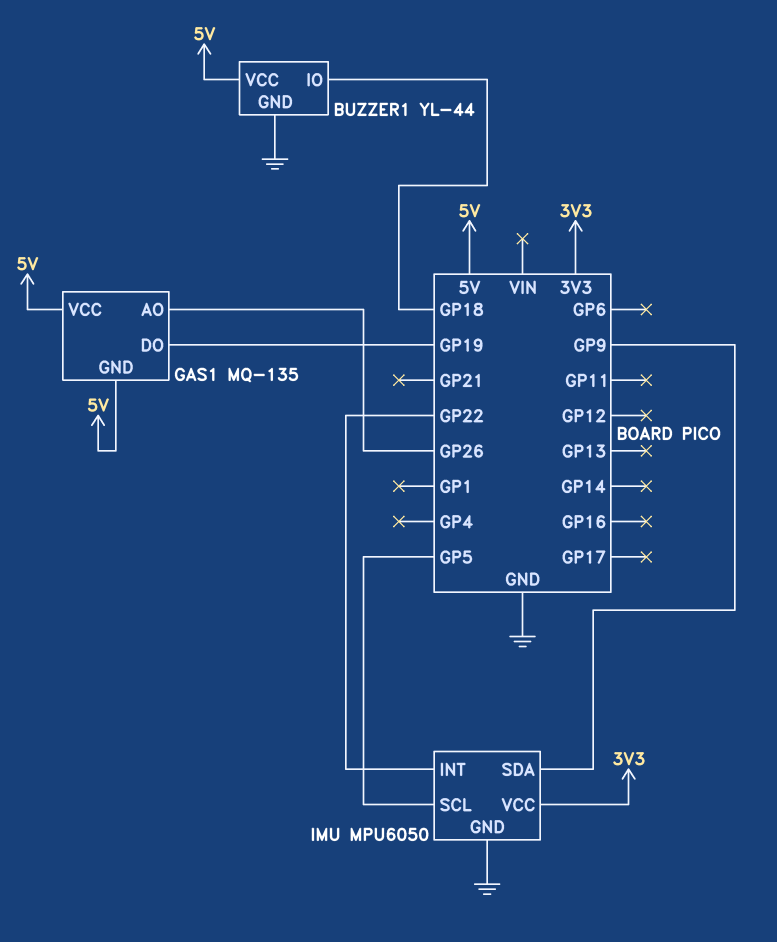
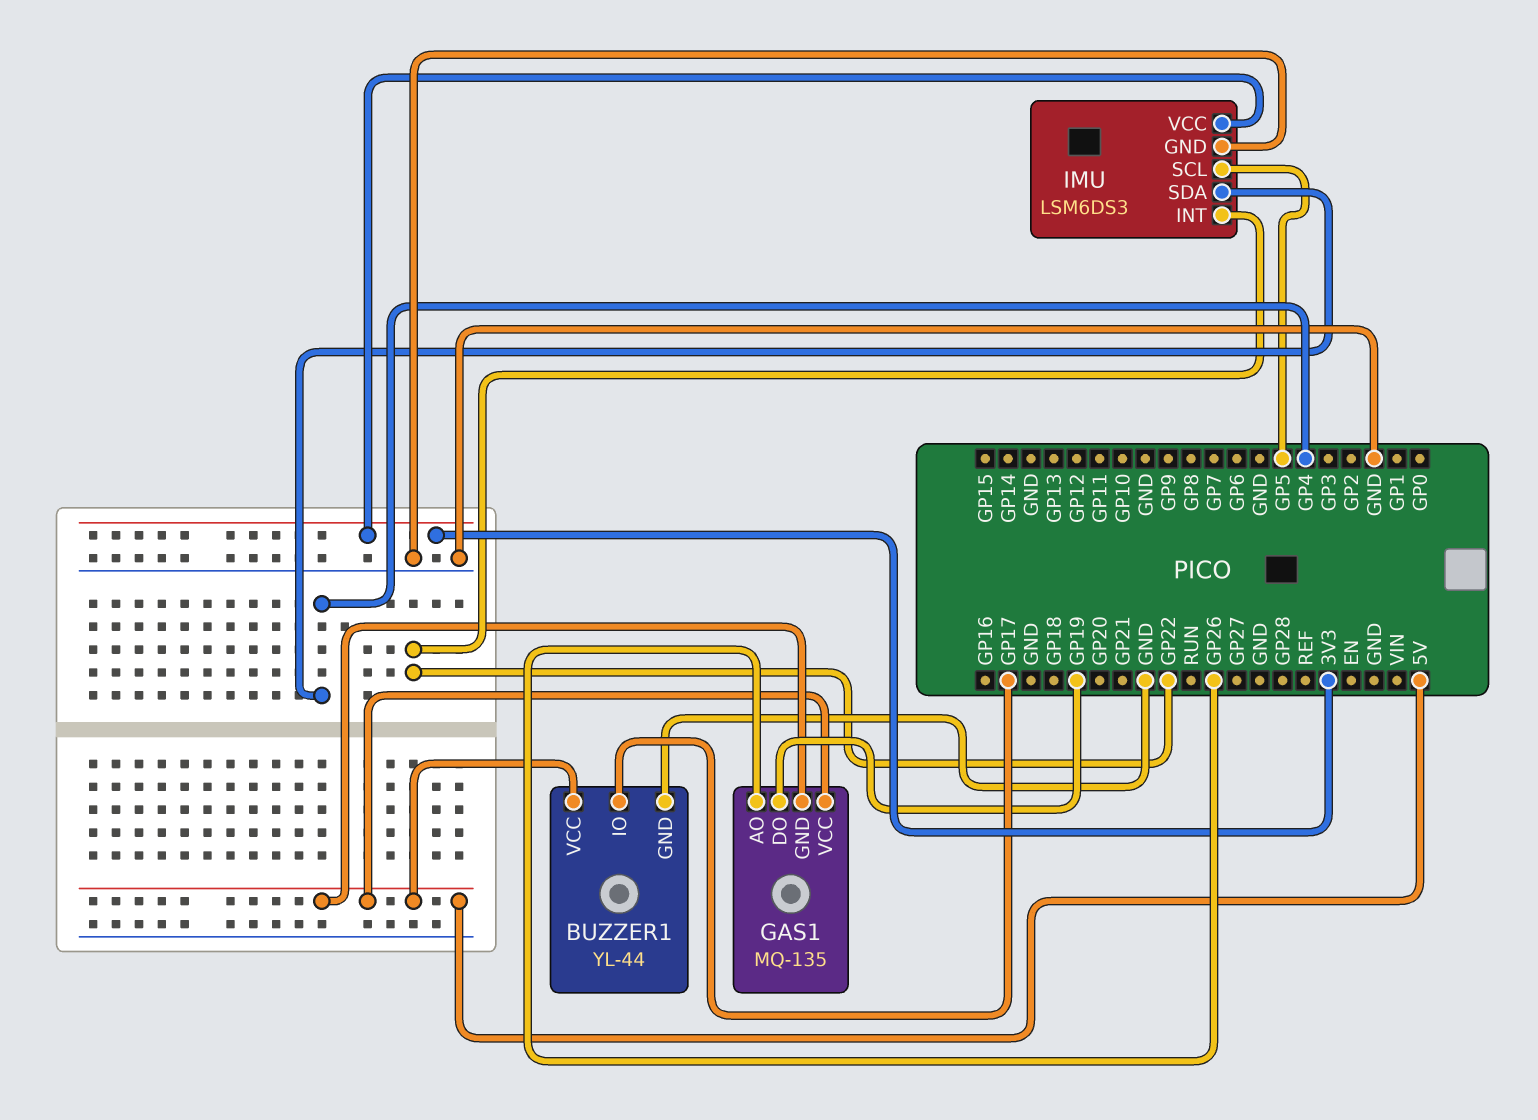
BUZZER1 pin IO: GP18 -> GP17
IMU: MPU6050 -> LSM6DS3
IMU pin SDA: GP9 -> GP4

